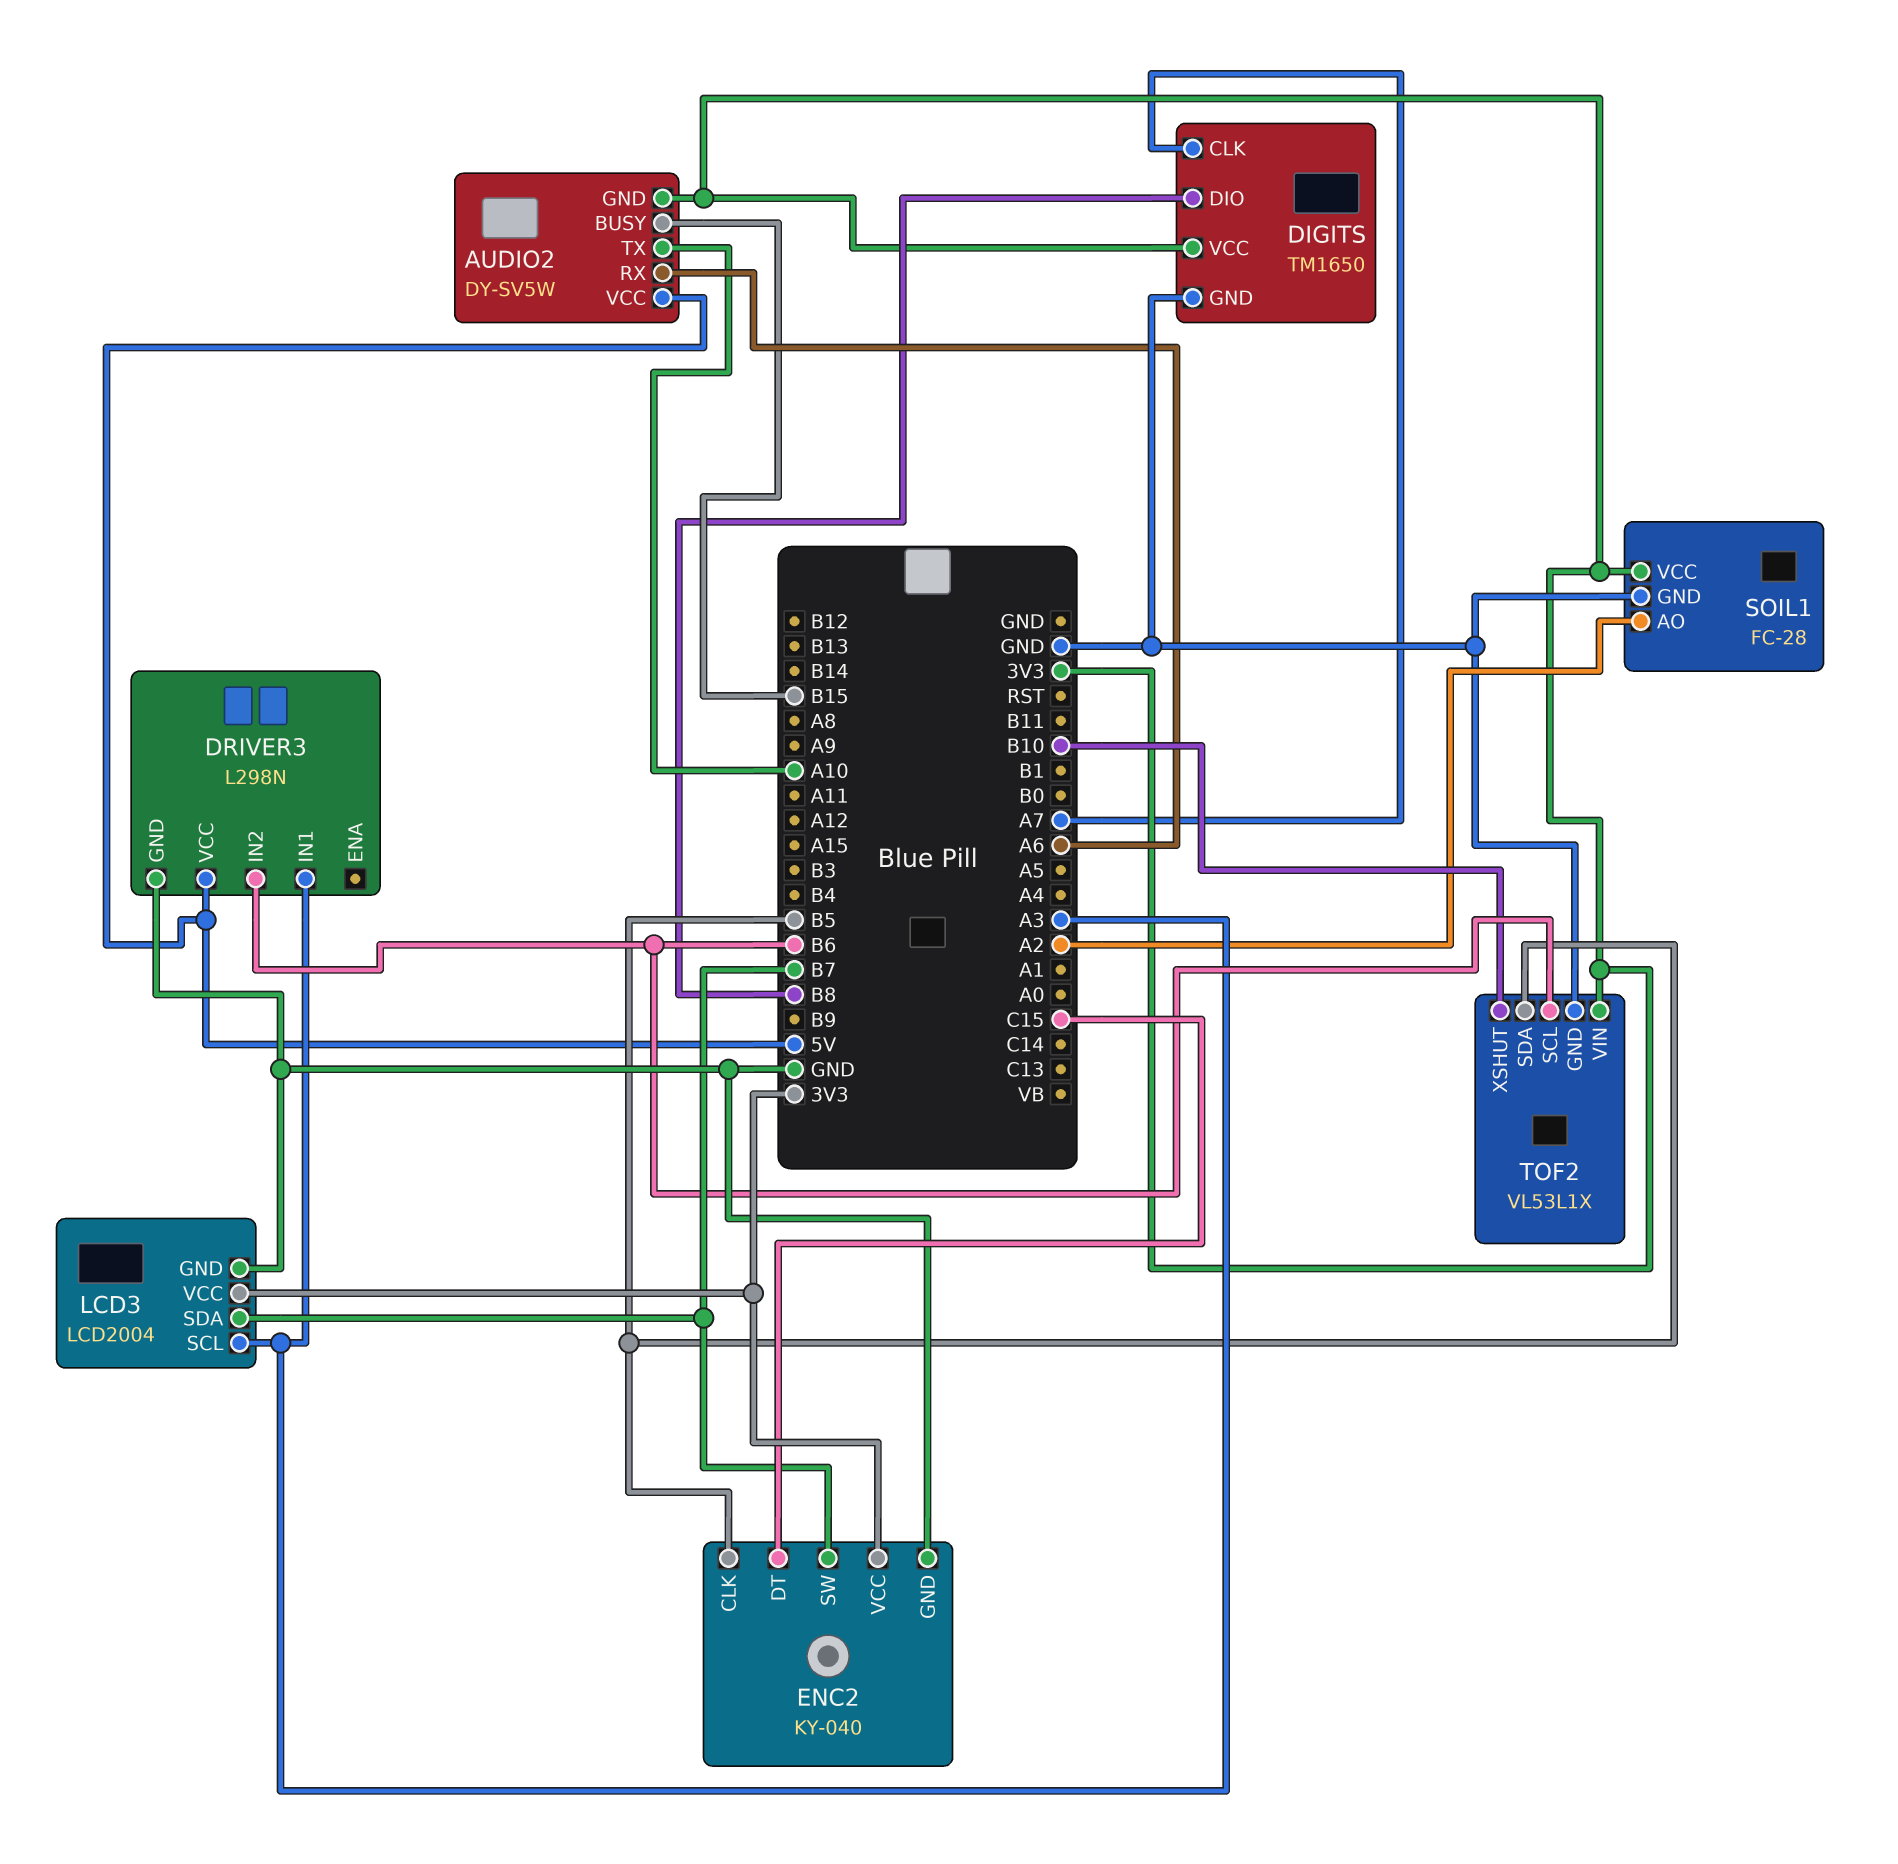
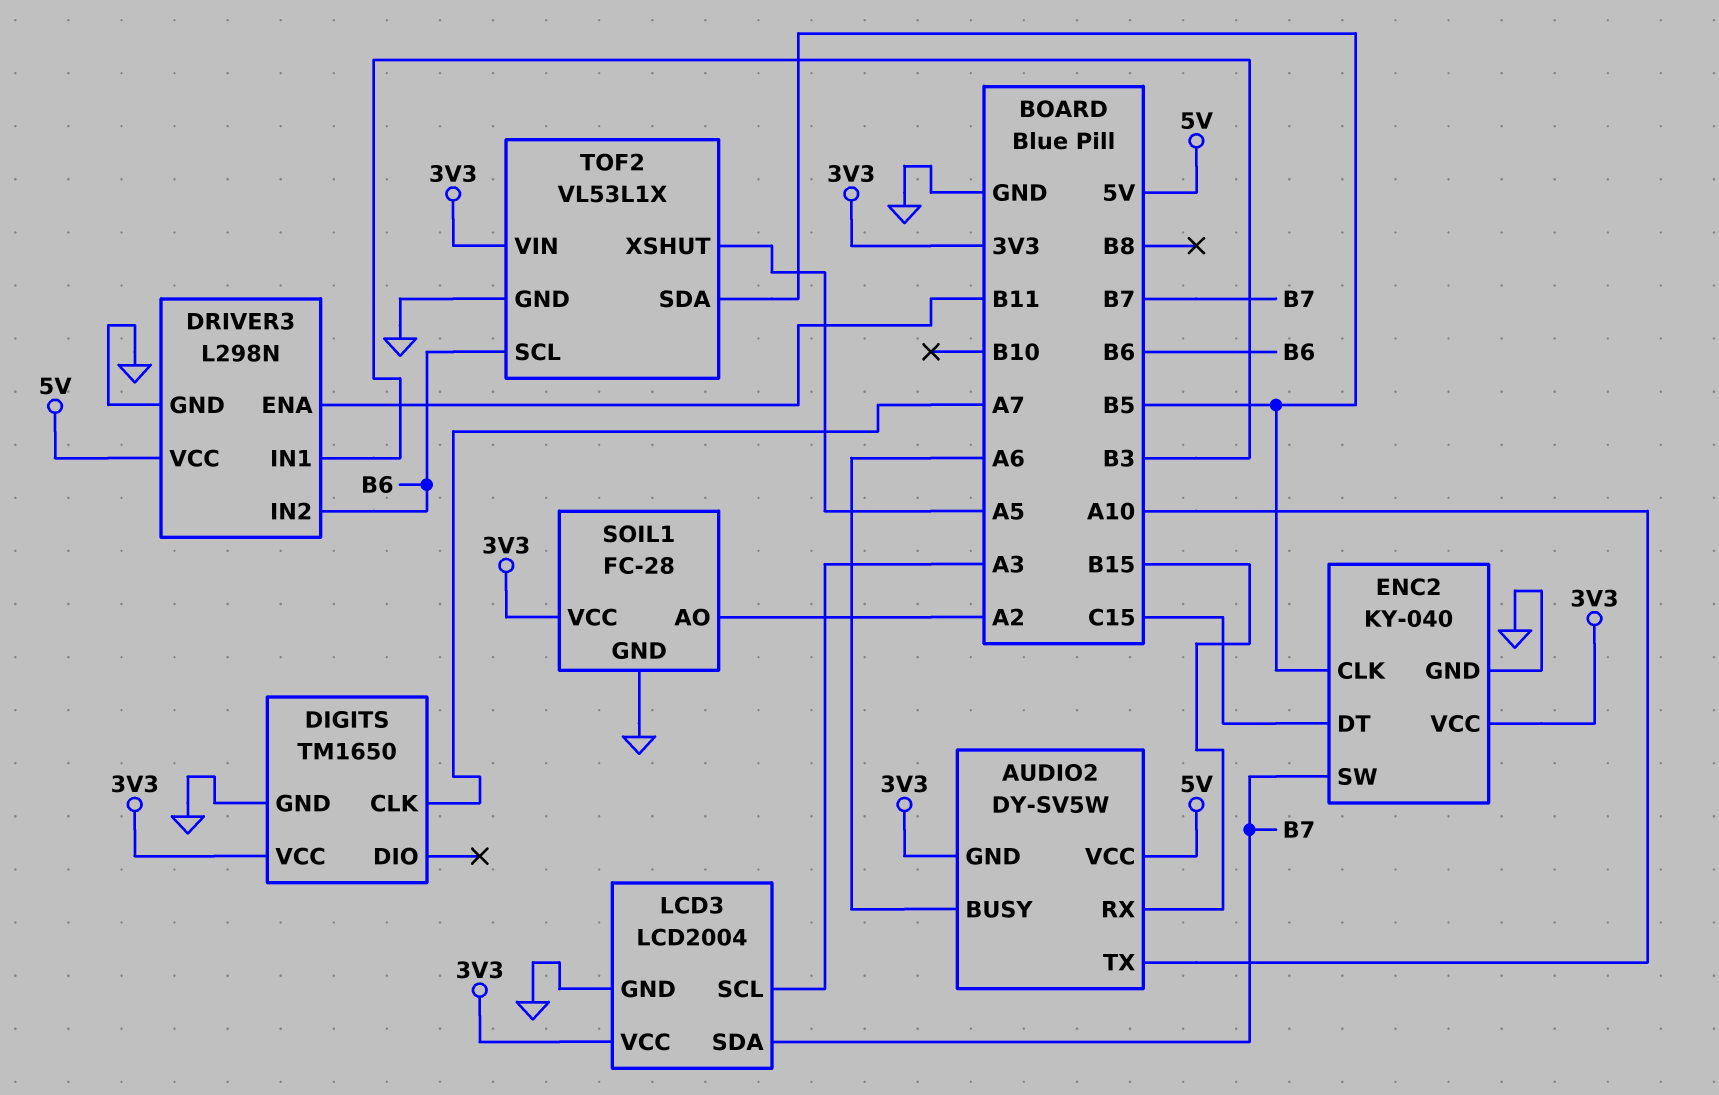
AUDIO2 pin BUSY: B15 -> A6
AUDIO2 pin RX: A6 -> B15
DIGITS pin DIO: B8 -> none
DRIVER3 pin ENA: none -> B11
DRIVER3 pin IN1: A3 -> B3
TOF2 pin XSHUT: B10 -> A5

